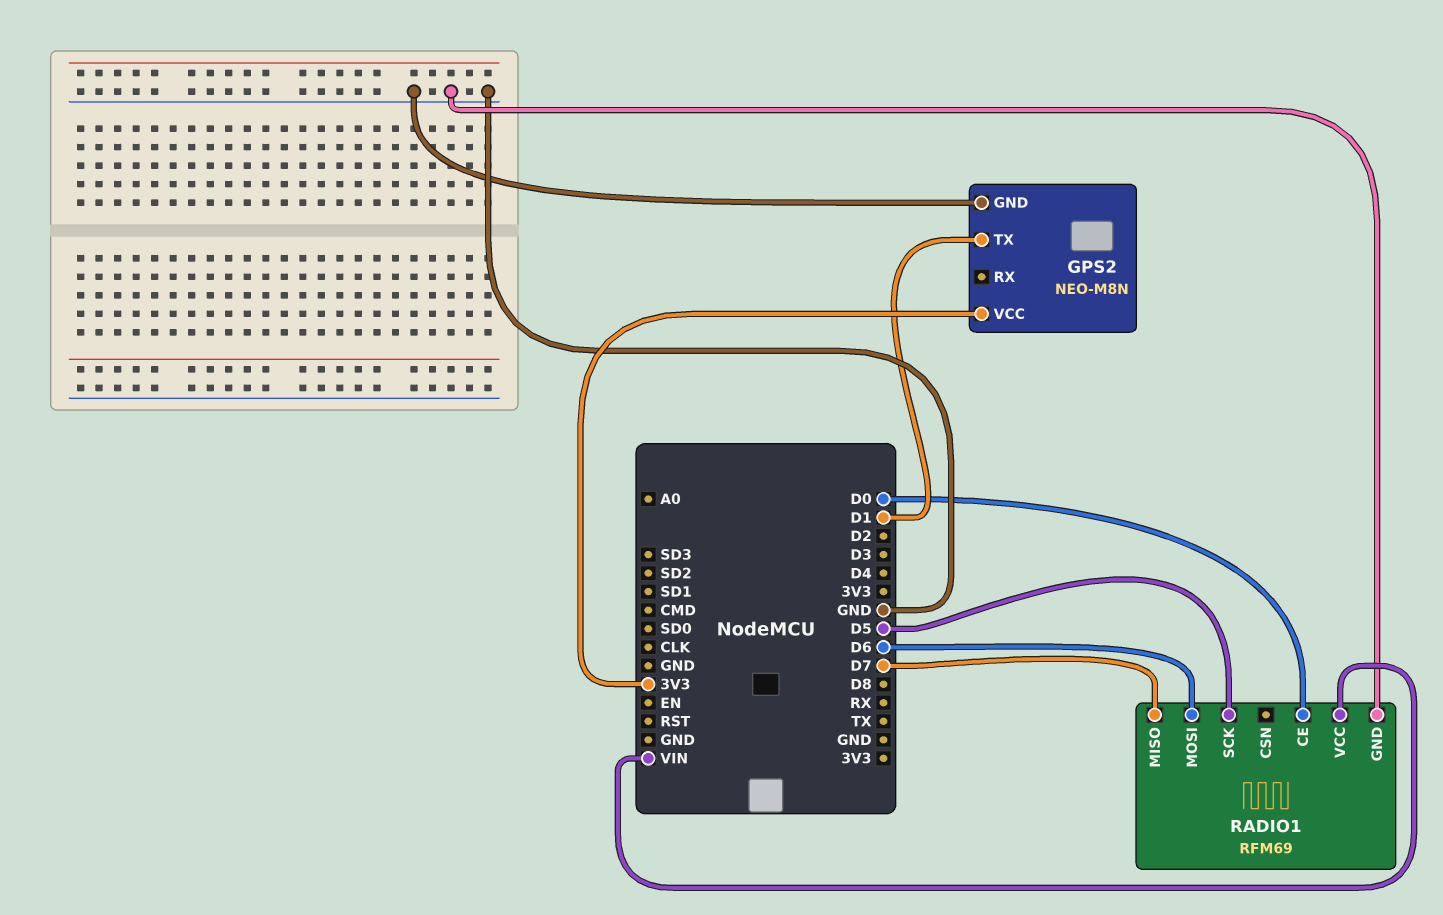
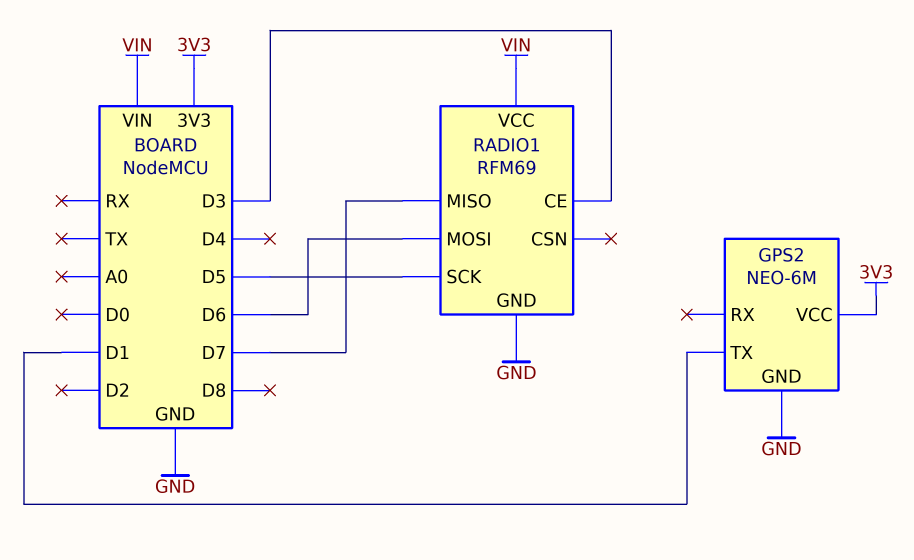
GPS2: NEO-M8N -> NEO-6M
RADIO1 pin CE: D0 -> D3

